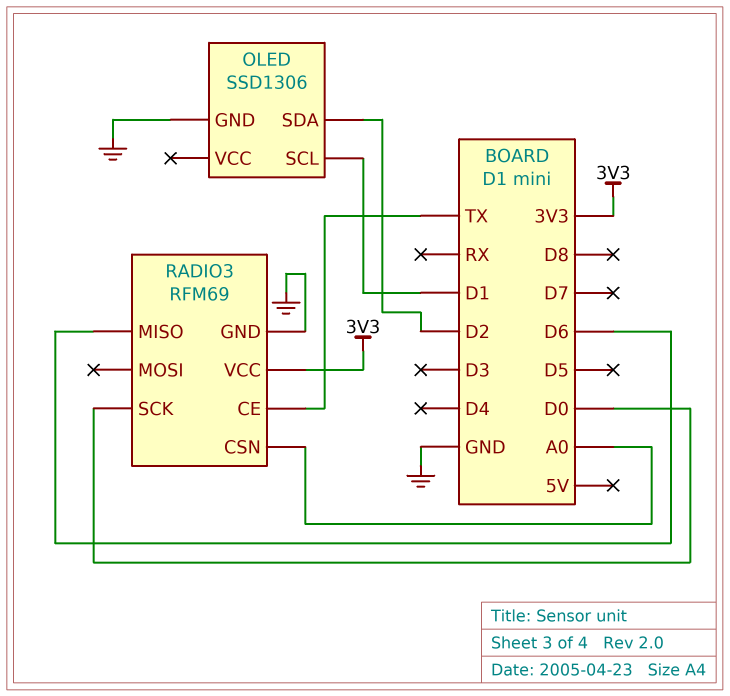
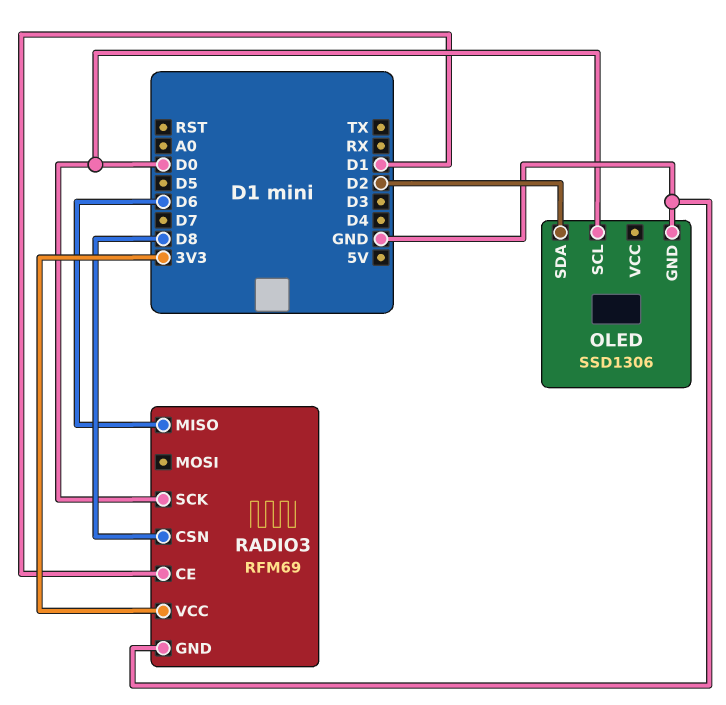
OLED pin SCL: D1 -> D0
RADIO3 pin CE: TX -> D1
RADIO3 pin CSN: A0 -> D8

